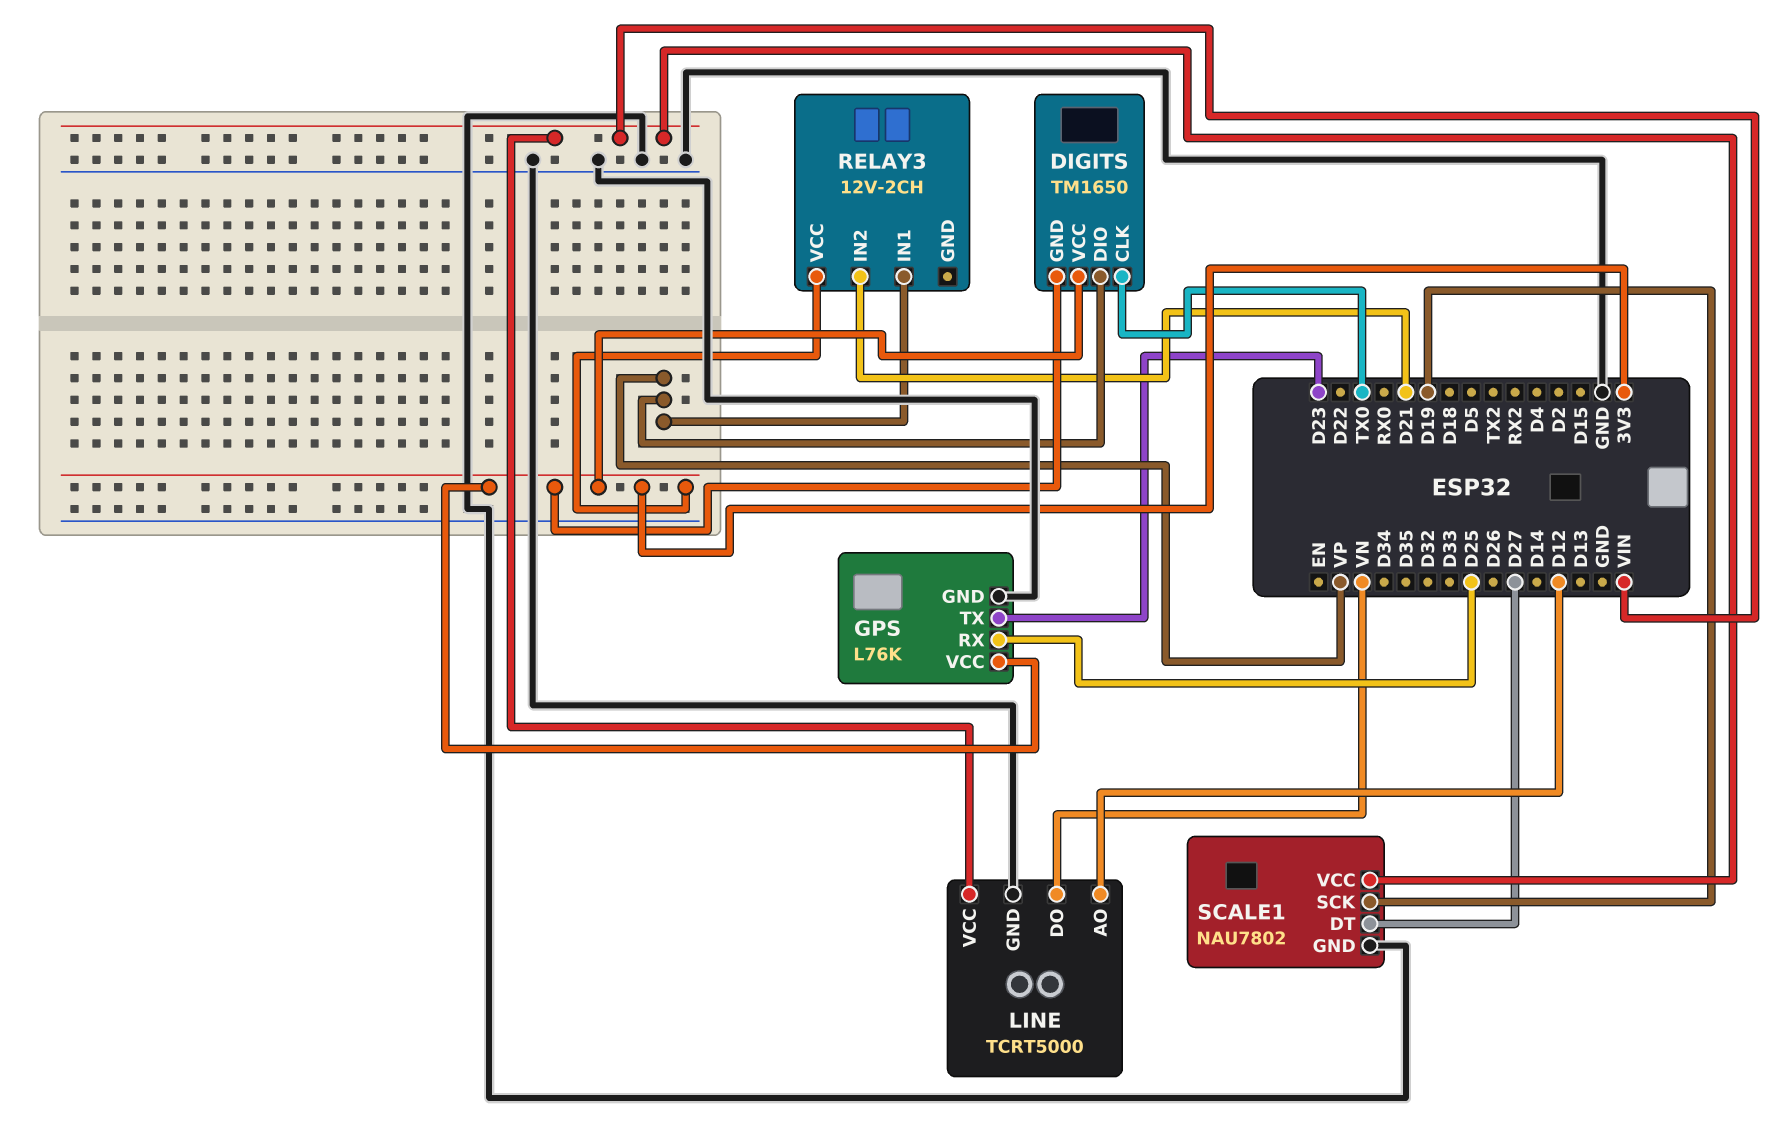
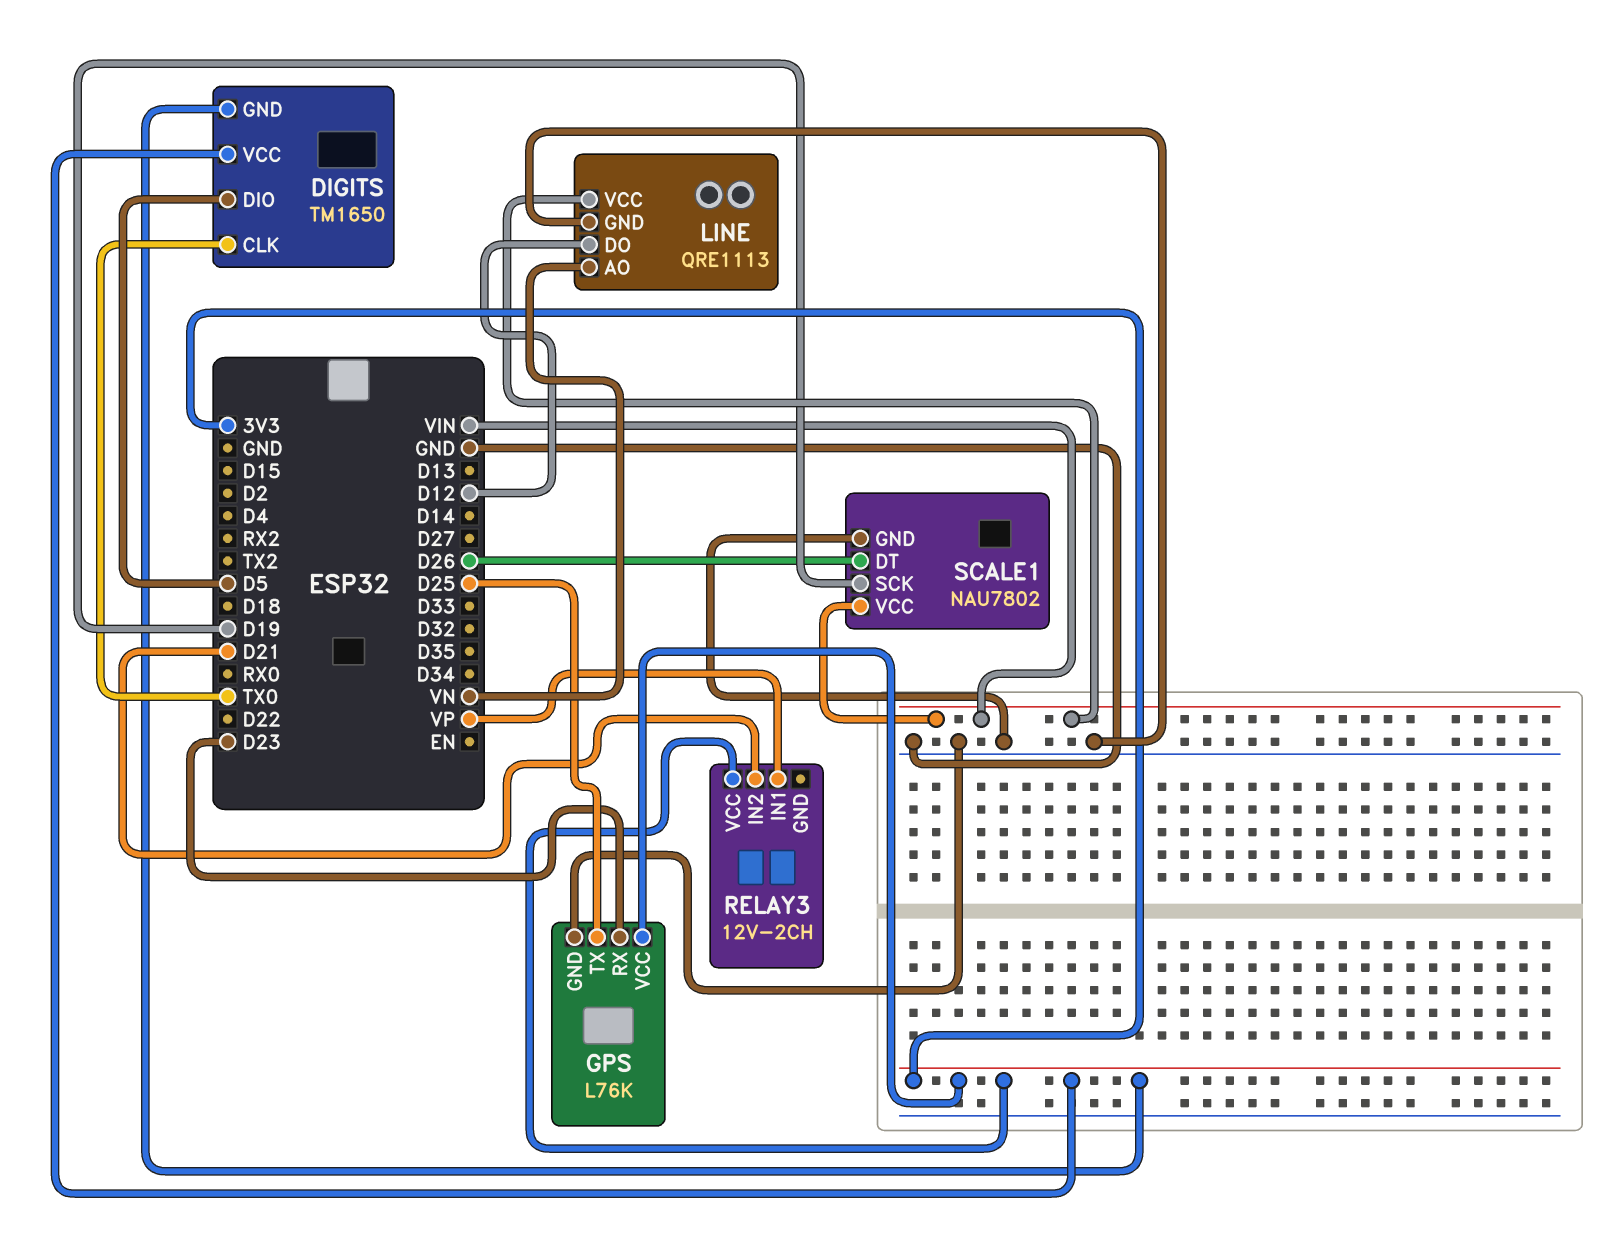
DIGITS pin DIO: VP -> D5
GPS pin RX: D25 -> D23
GPS pin TX: D23 -> D25
LINE: TCRT5000 -> QRE1113
LINE pin AO: D12 -> VN
LINE pin DO: VN -> D12
SCALE1 pin DT: D27 -> D26

